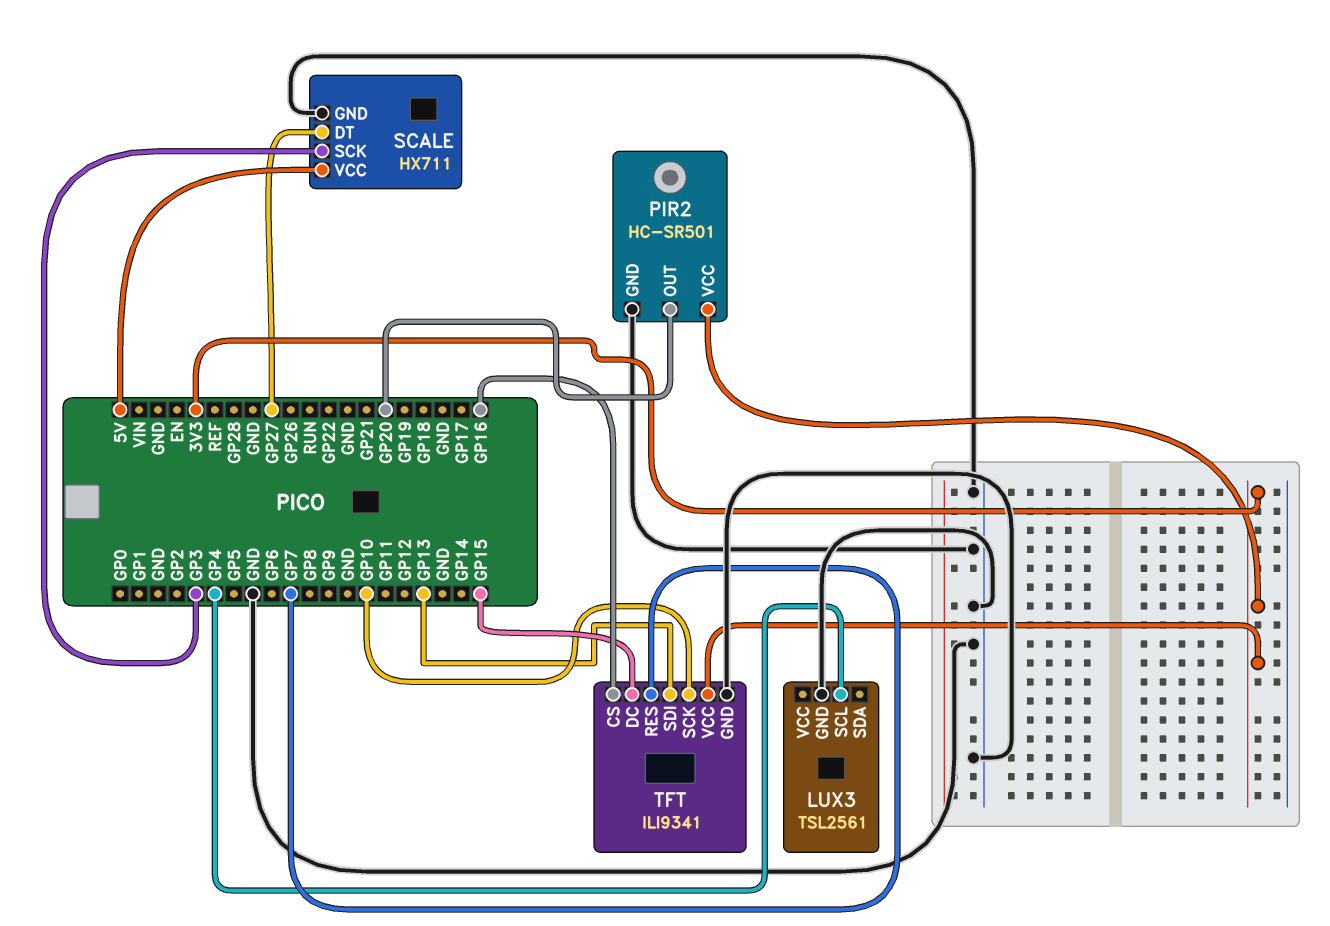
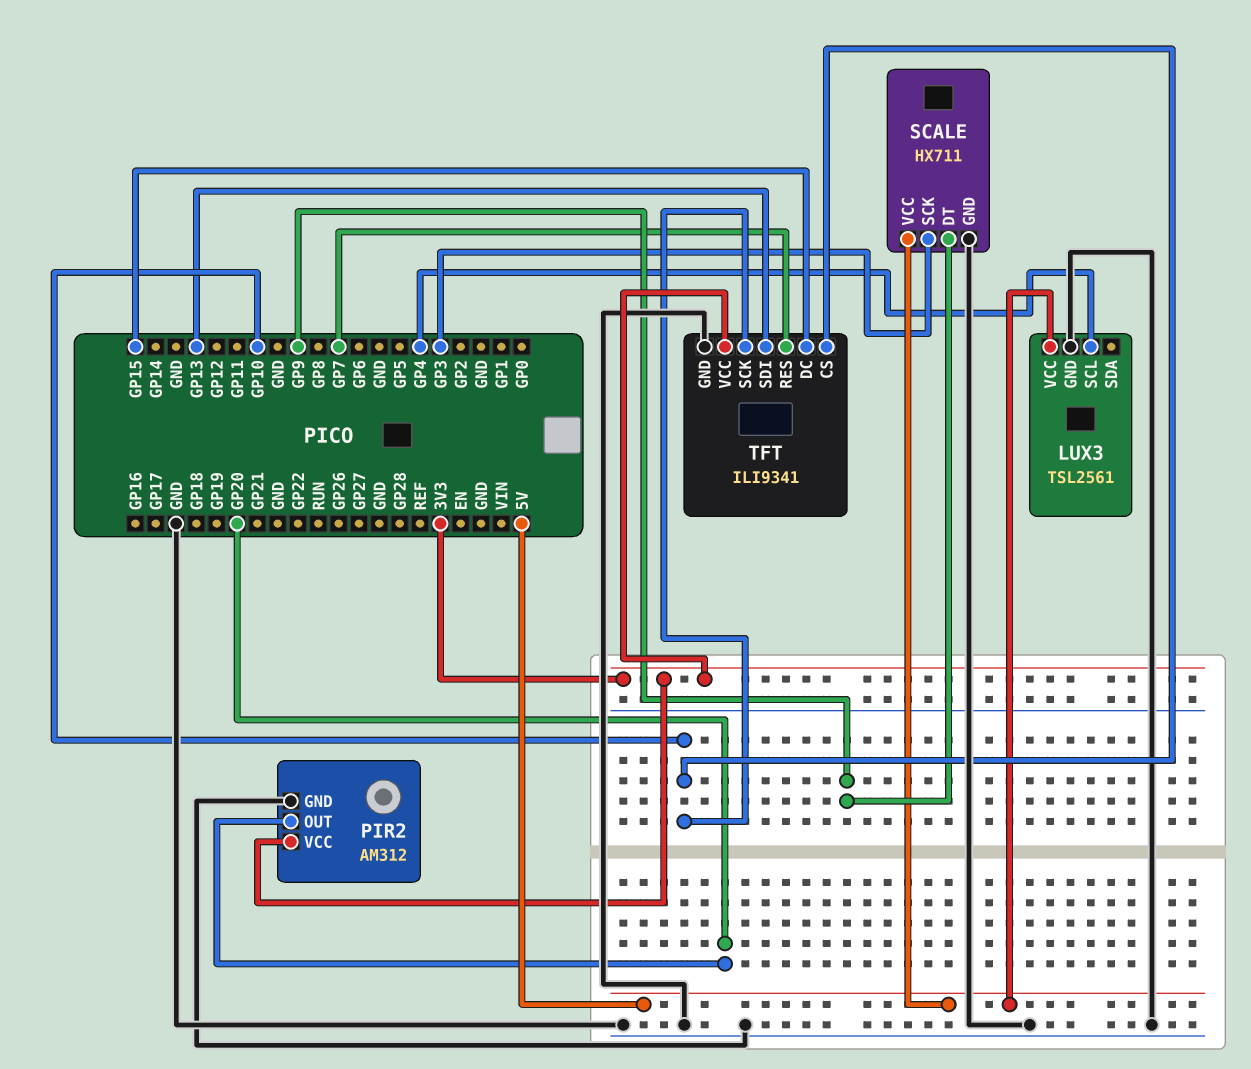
LUX3 pin VCC: none -> 5V
PIR2: HC-SR501 -> AM312
SCALE pin DT: GP27 -> GP9
TFT pin CS: GP16 -> GP10

